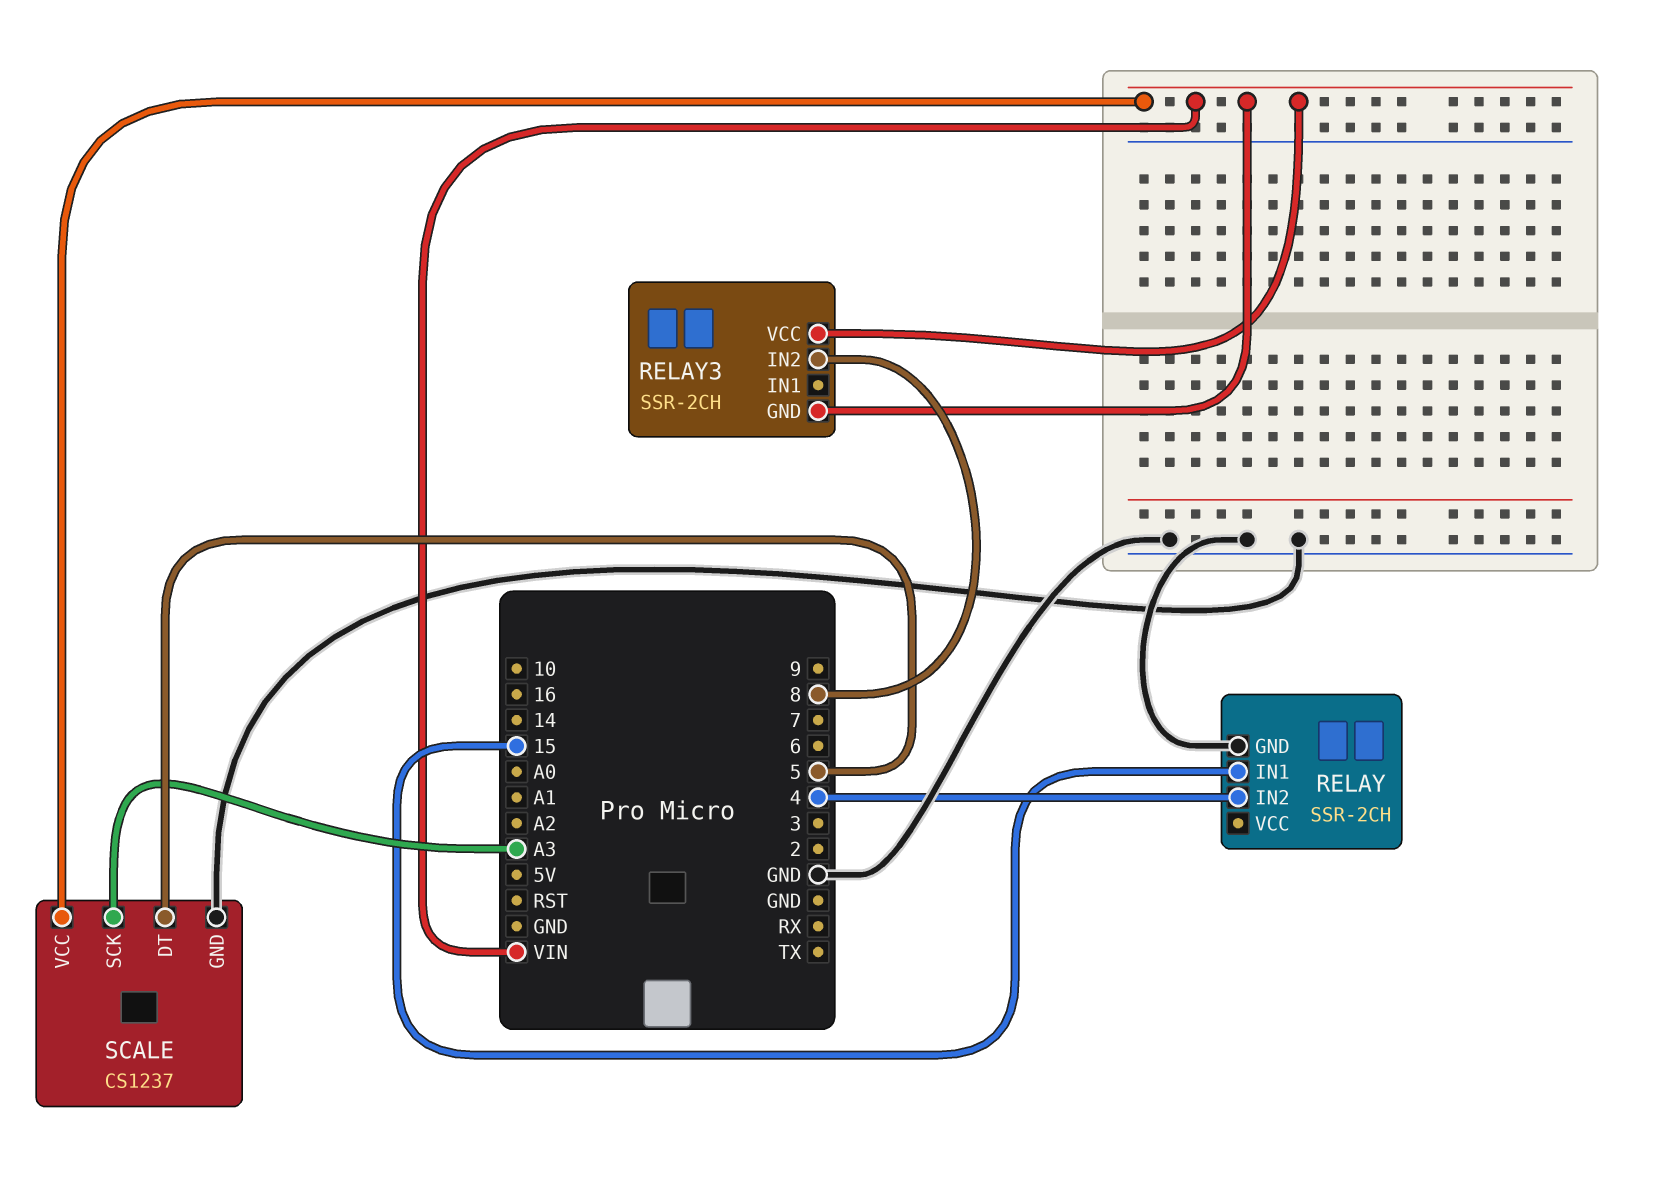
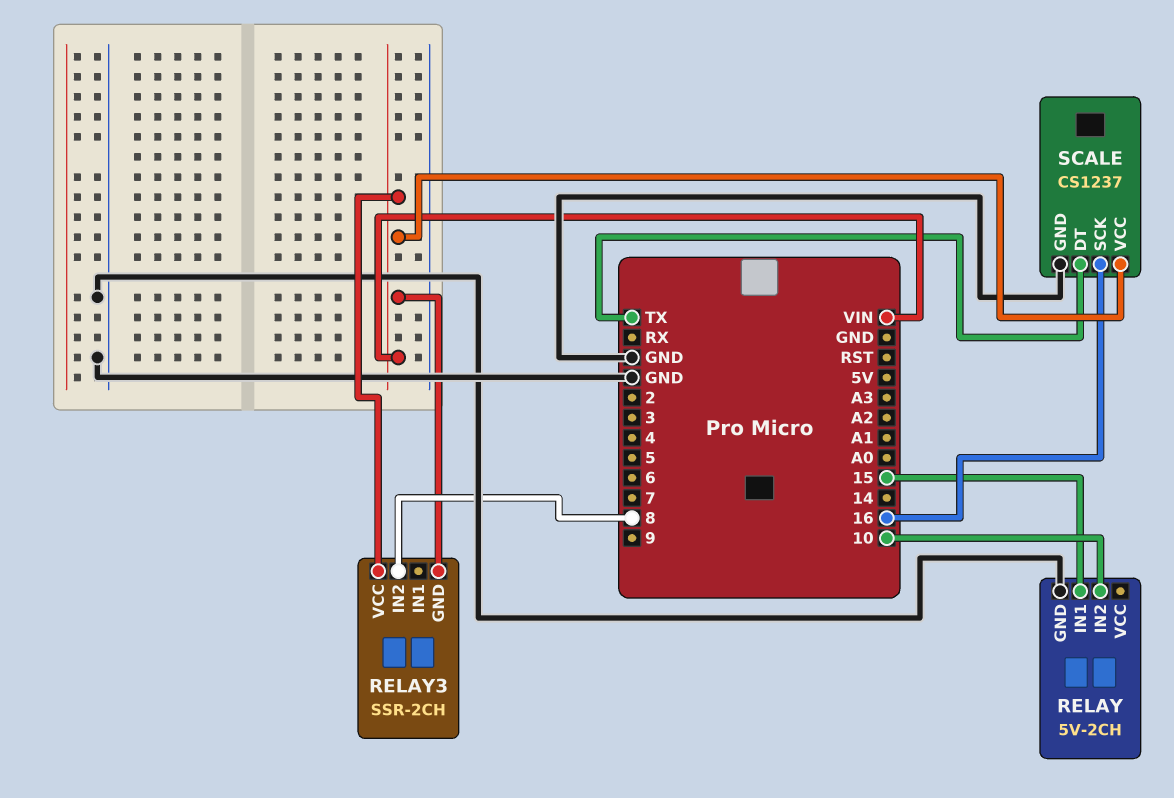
RELAY: SSR-2CH -> 5V-2CH
RELAY pin IN2: 4 -> 10
SCALE pin DT: 5 -> TX
SCALE pin SCK: A3 -> 16

